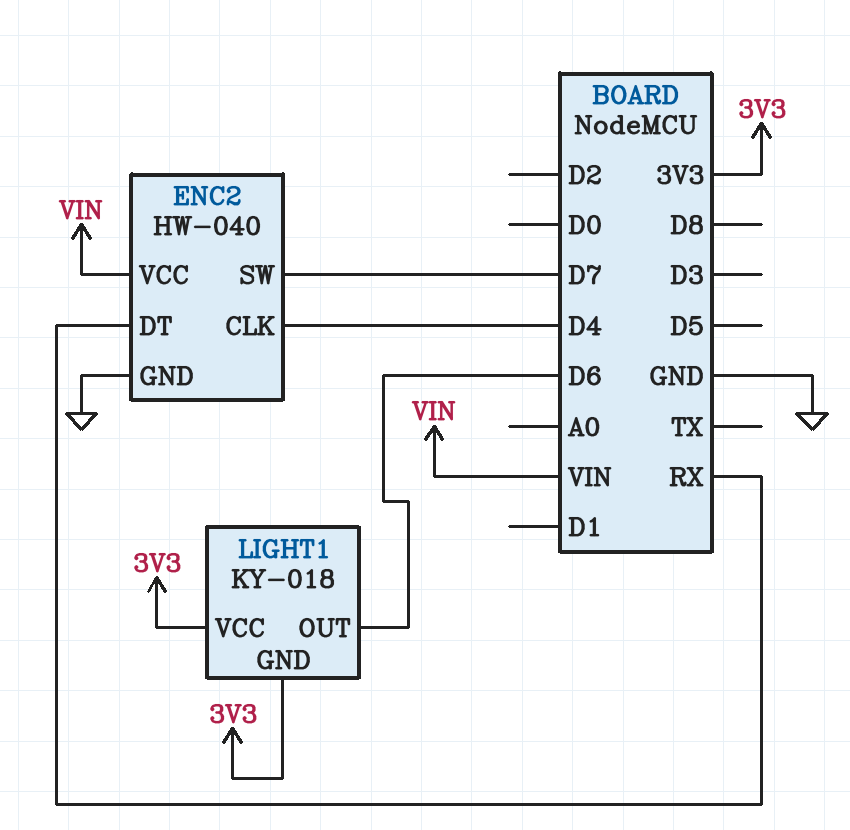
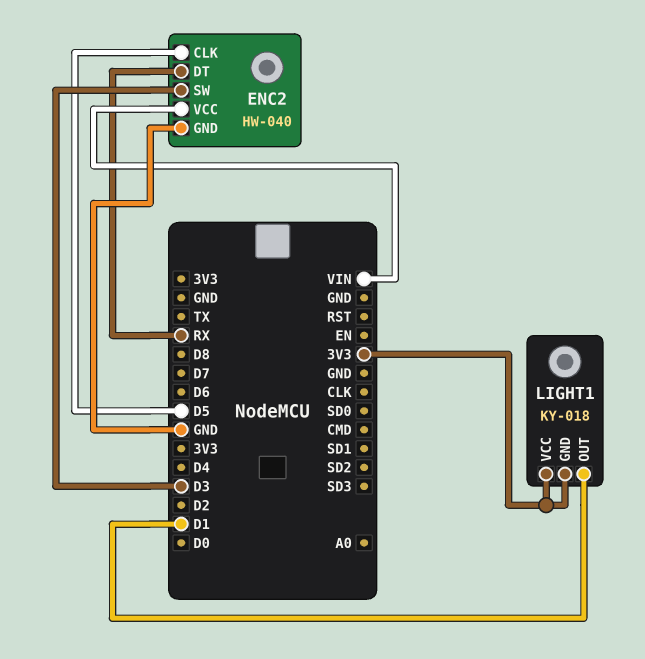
ENC2 pin CLK: D4 -> D5
ENC2 pin SW: D7 -> D3
LIGHT1 pin OUT: D6 -> D1

